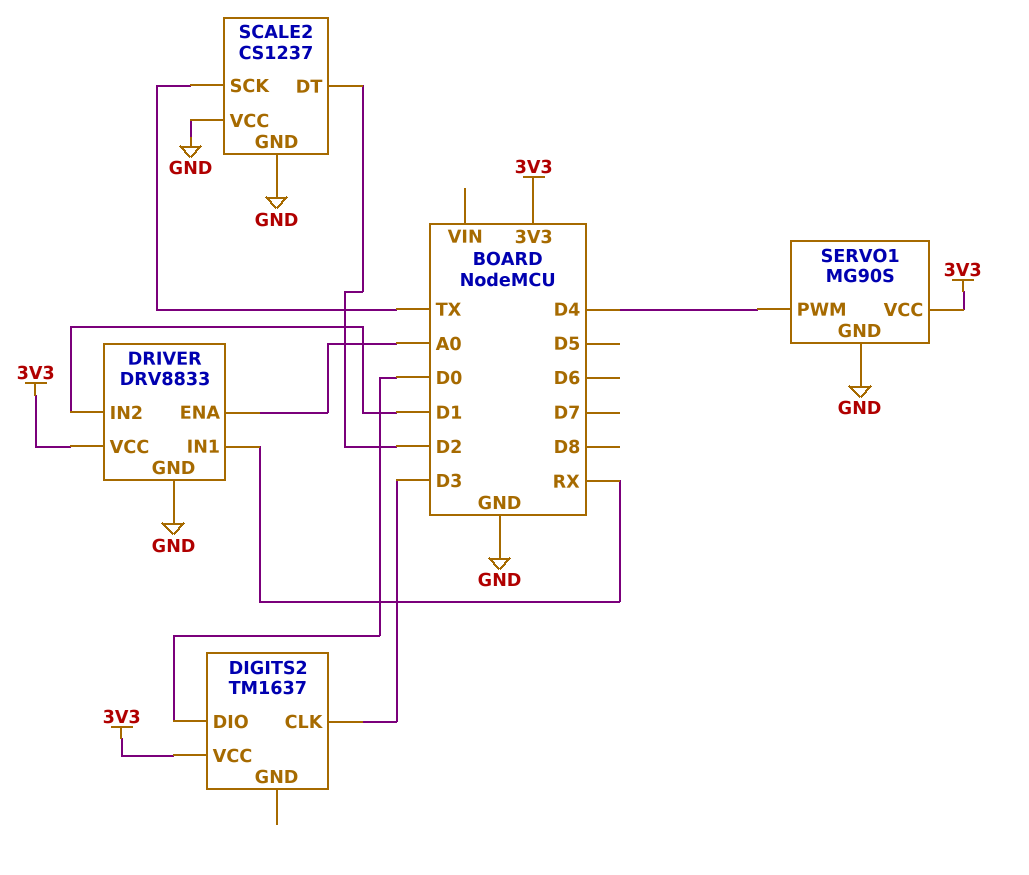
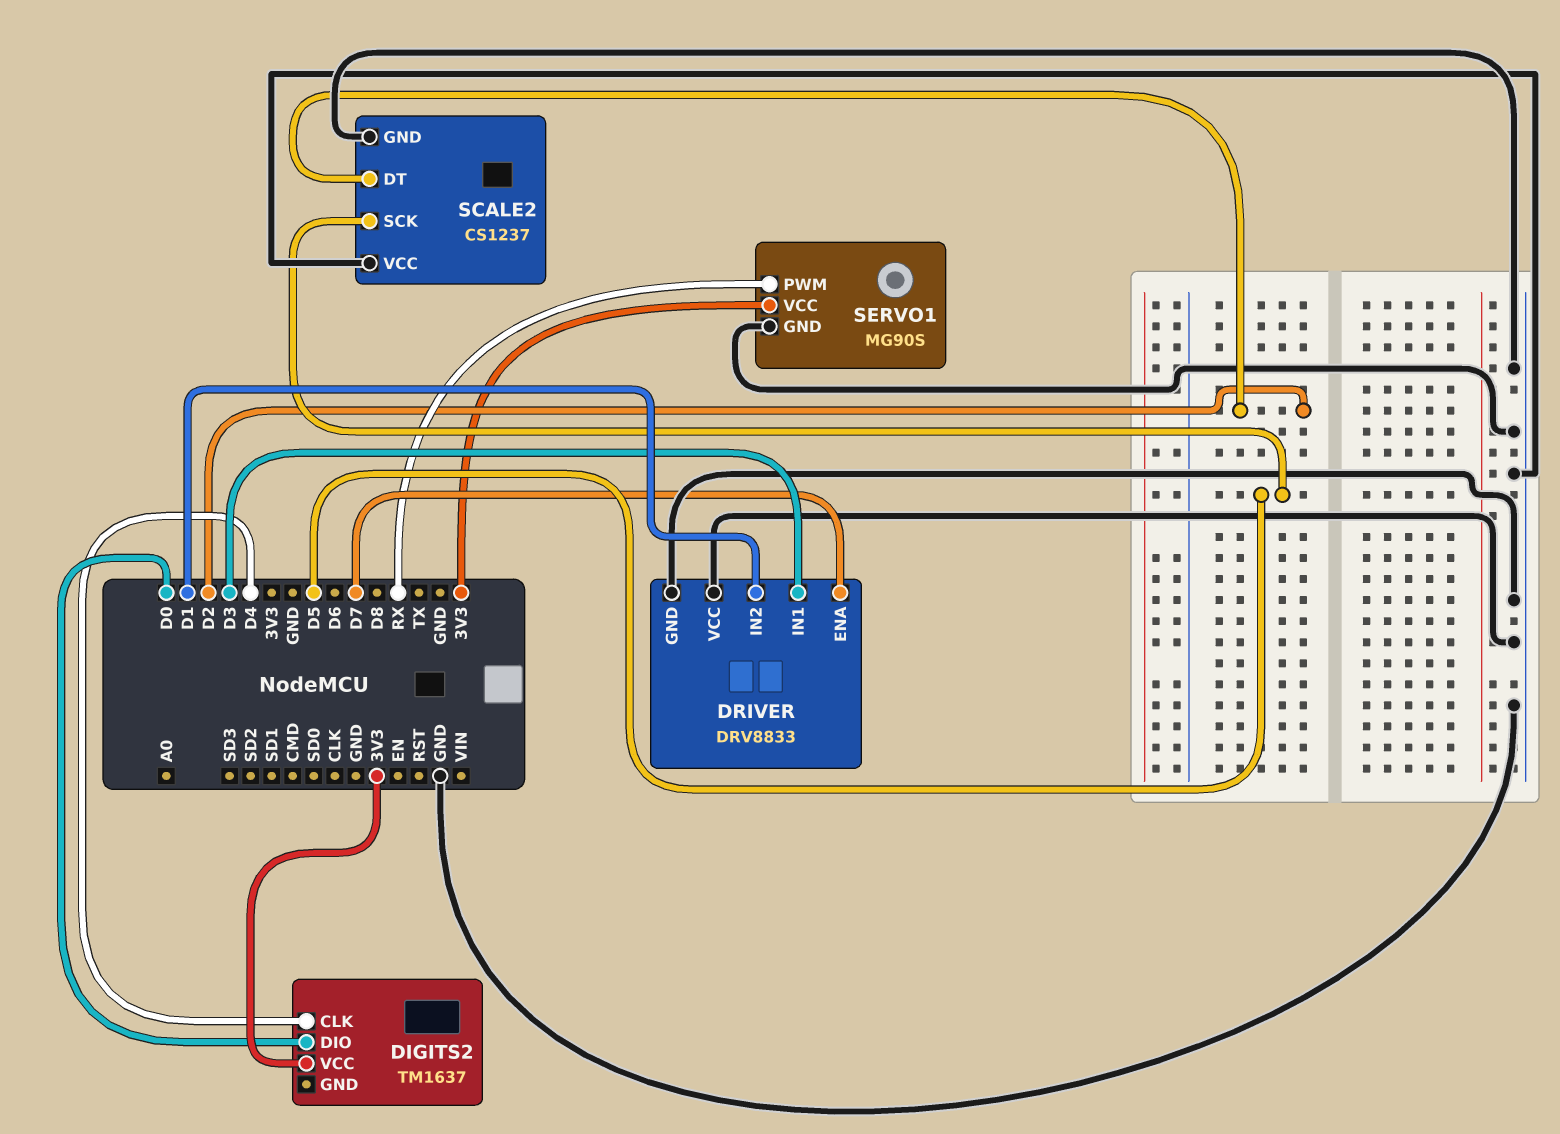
DIGITS2 pin CLK: D3 -> D4
DRIVER pin ENA: A0 -> D7
DRIVER pin IN1: RX -> D3
DRIVER pin VCC: 3V3 -> GND
SCALE2 pin SCK: TX -> D5
SERVO1 pin PWM: D4 -> RX

